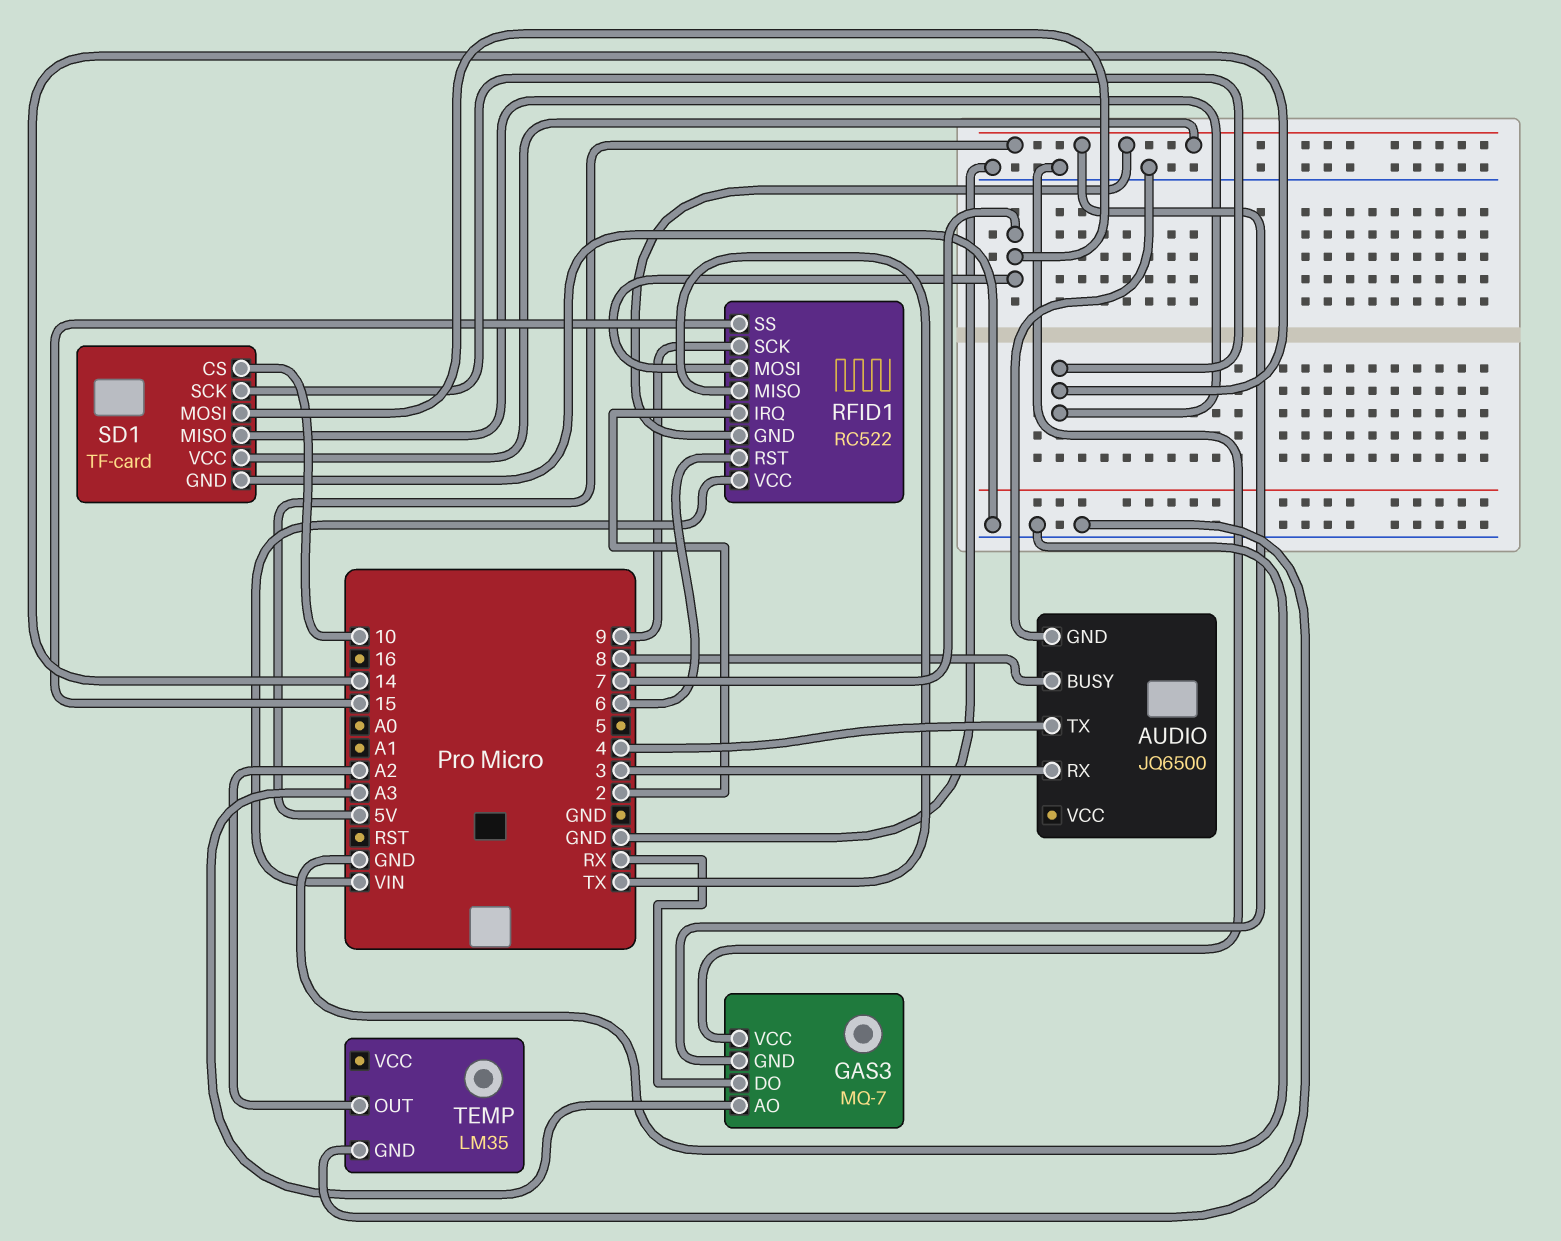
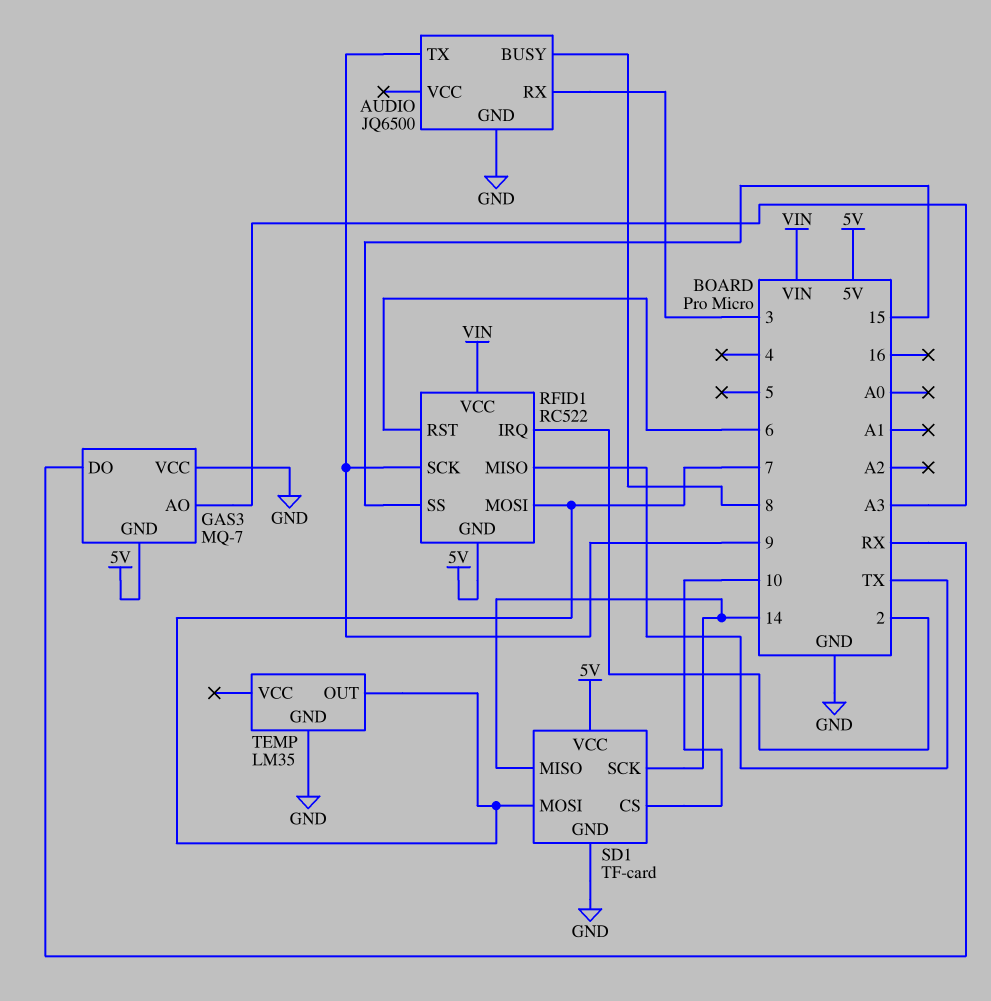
AUDIO pin TX: 4 -> 9
TEMP pin OUT: A2 -> 7

